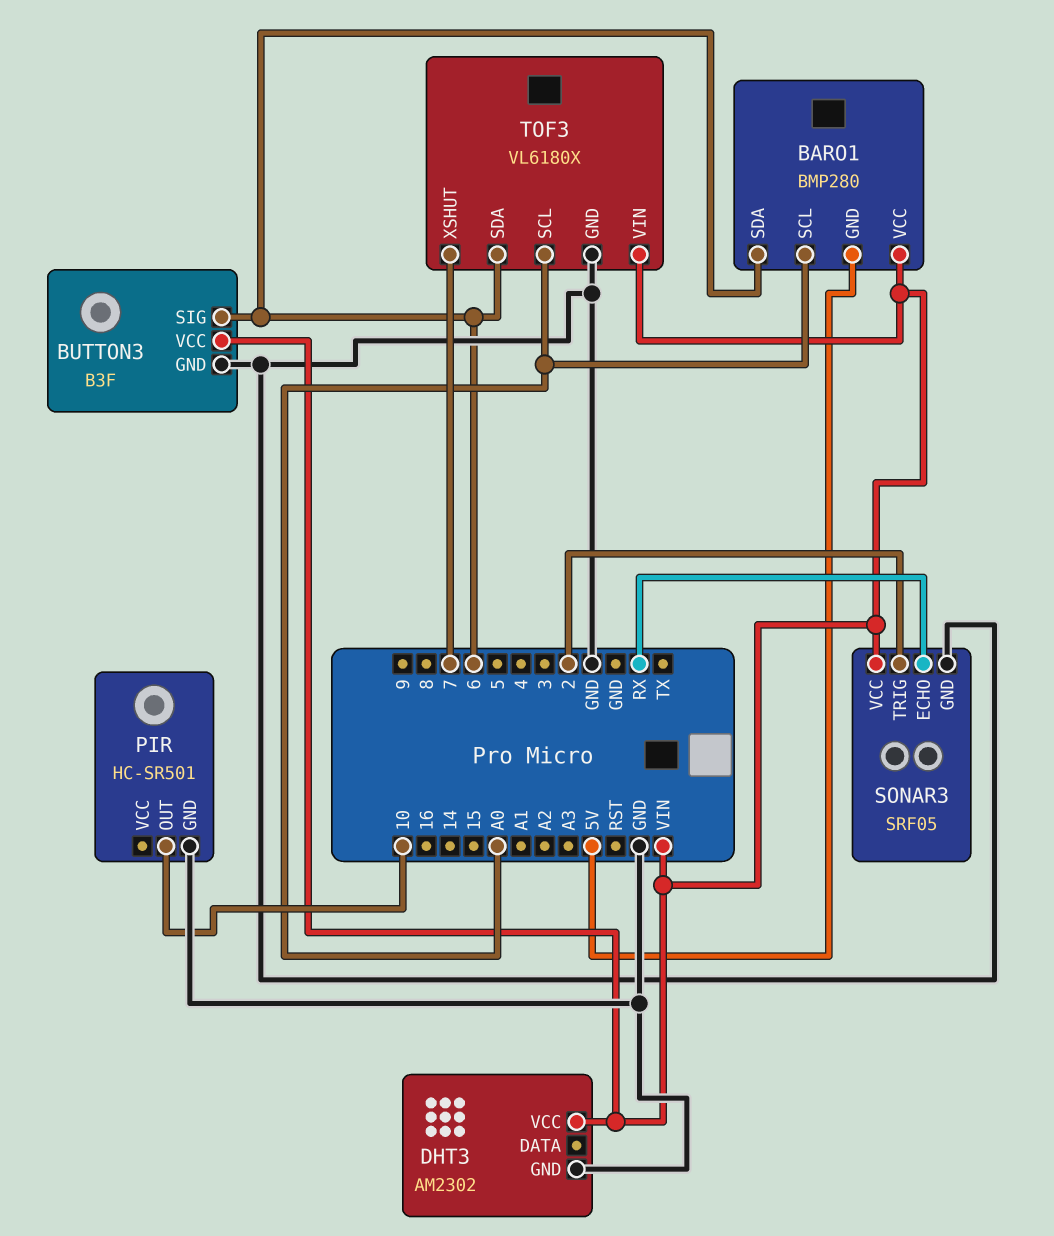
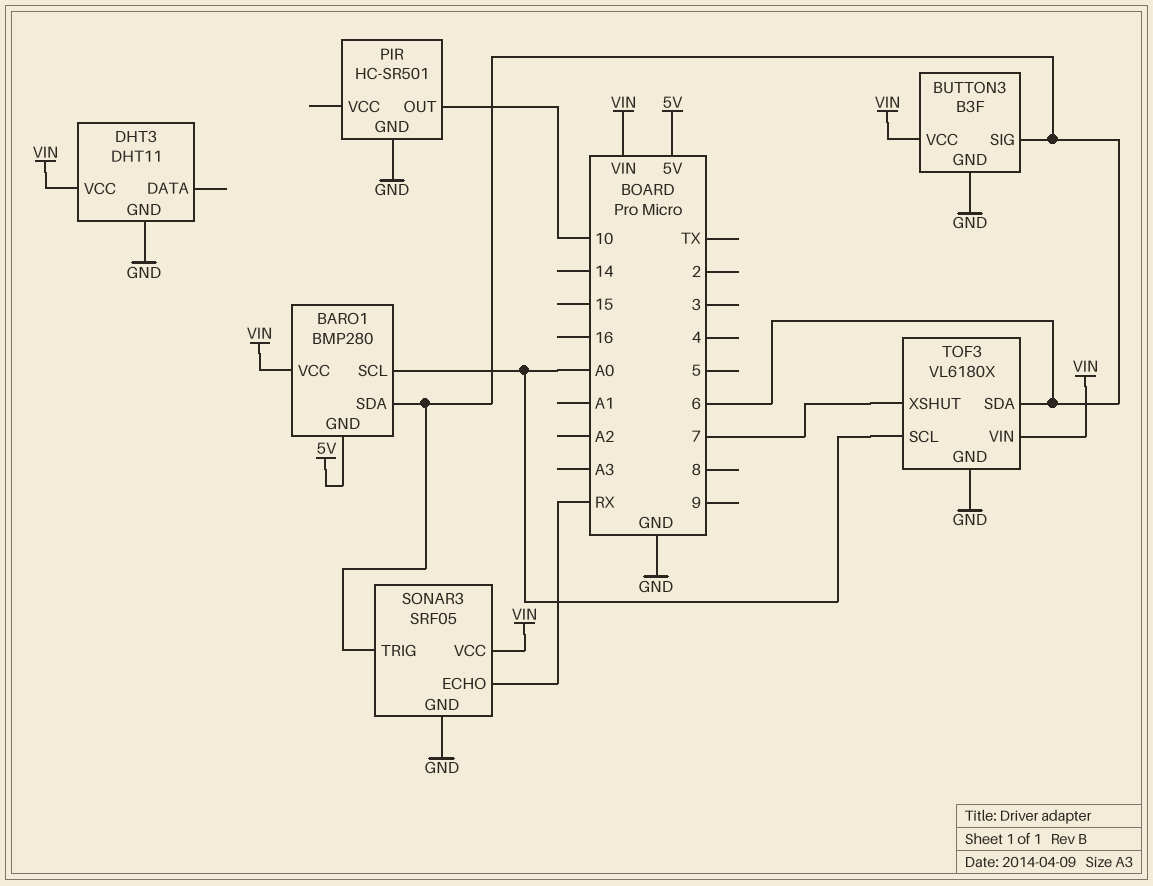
DHT3: AM2302 -> DHT11
SONAR3 pin TRIG: 2 -> 6

